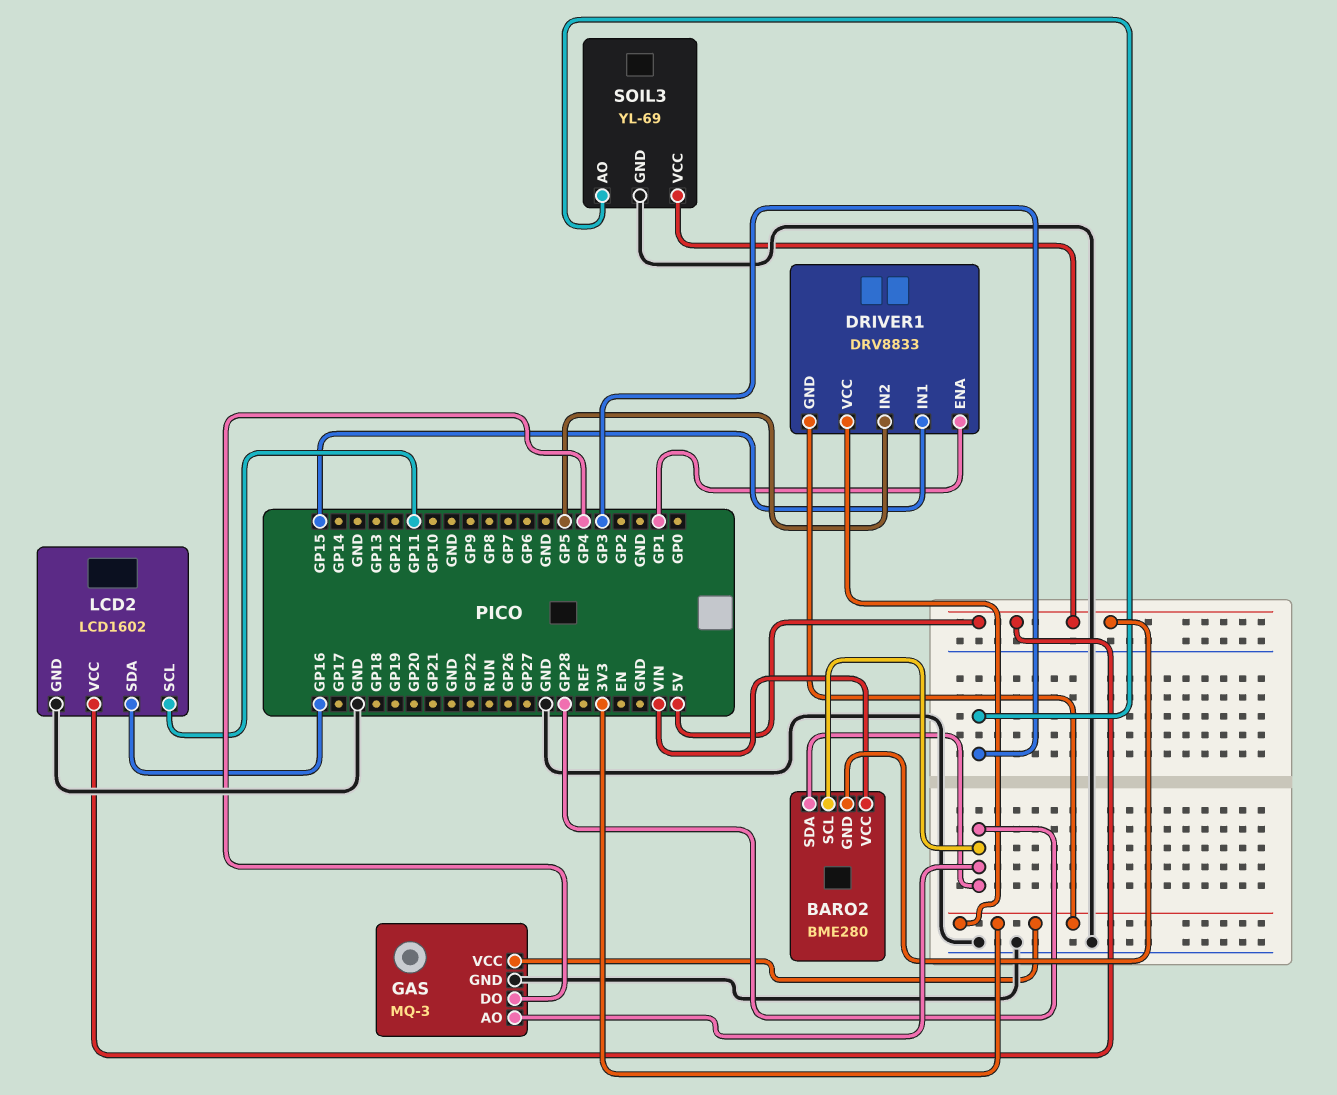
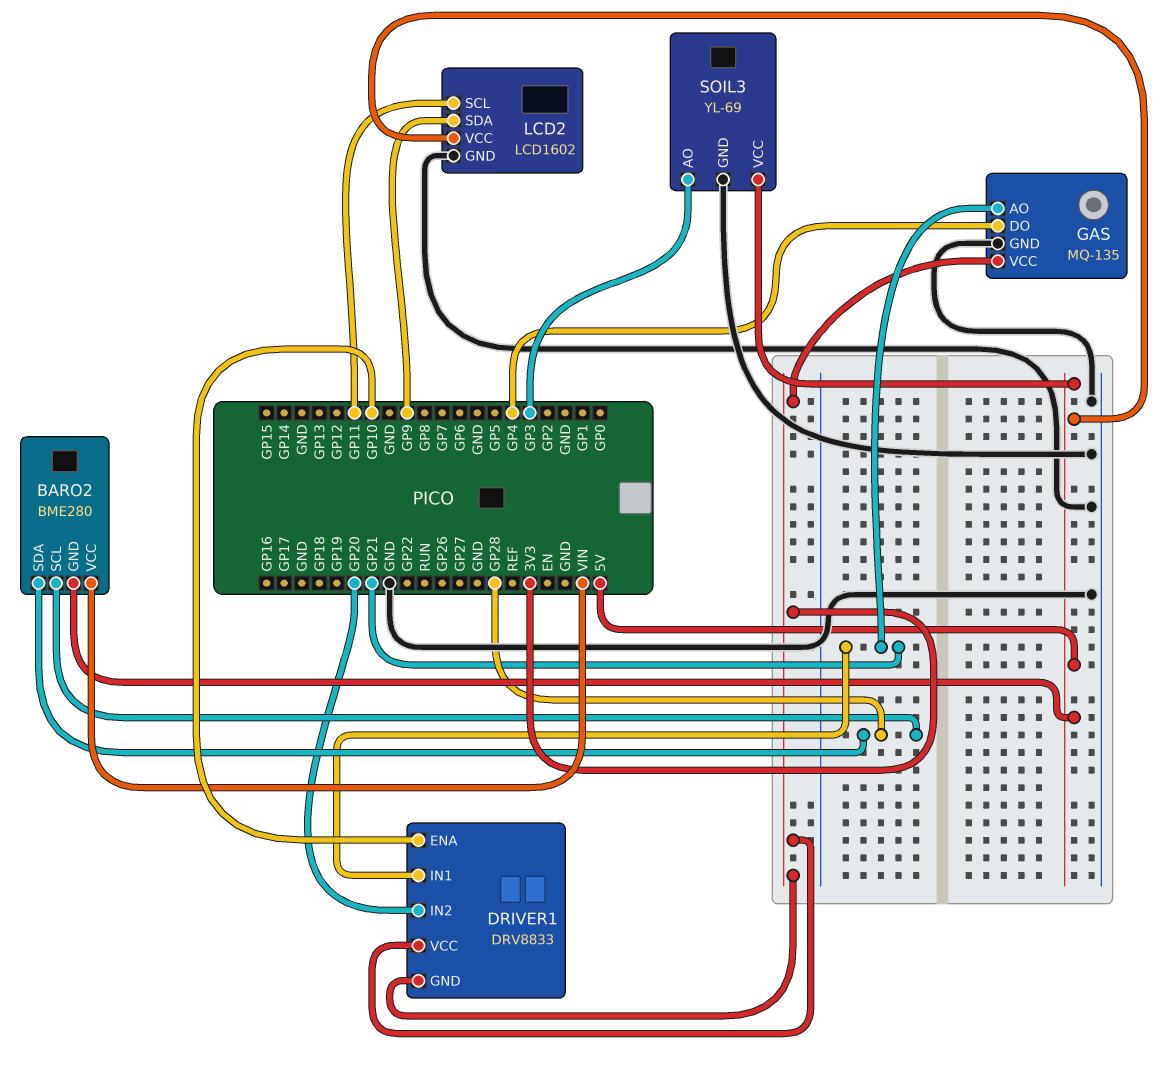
DRIVER1 pin ENA: GP1 -> GP10
DRIVER1 pin IN1: GP15 -> GP21
DRIVER1 pin IN2: GP5 -> GP20
GAS: MQ-3 -> MQ-135
GAS pin AO: GP28 -> GP21
LCD2 pin SDA: GP16 -> GP9

